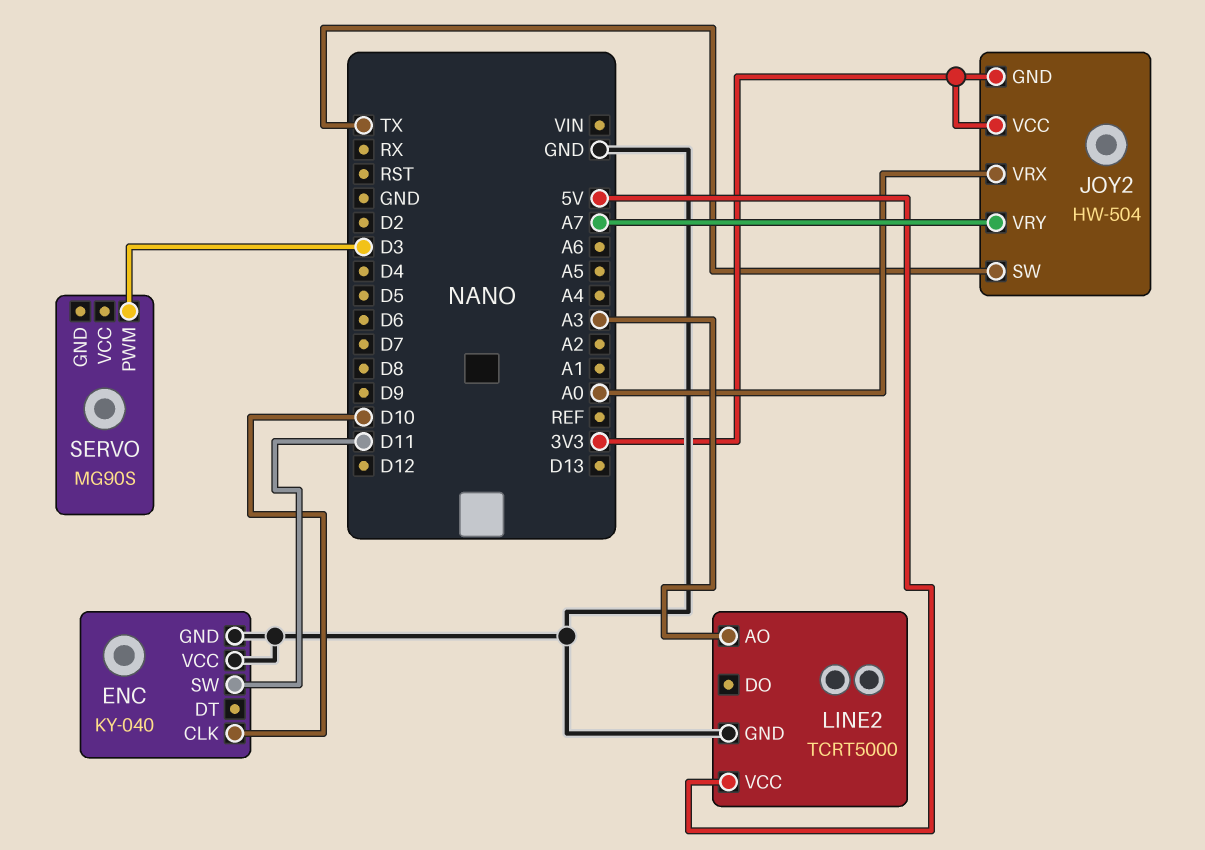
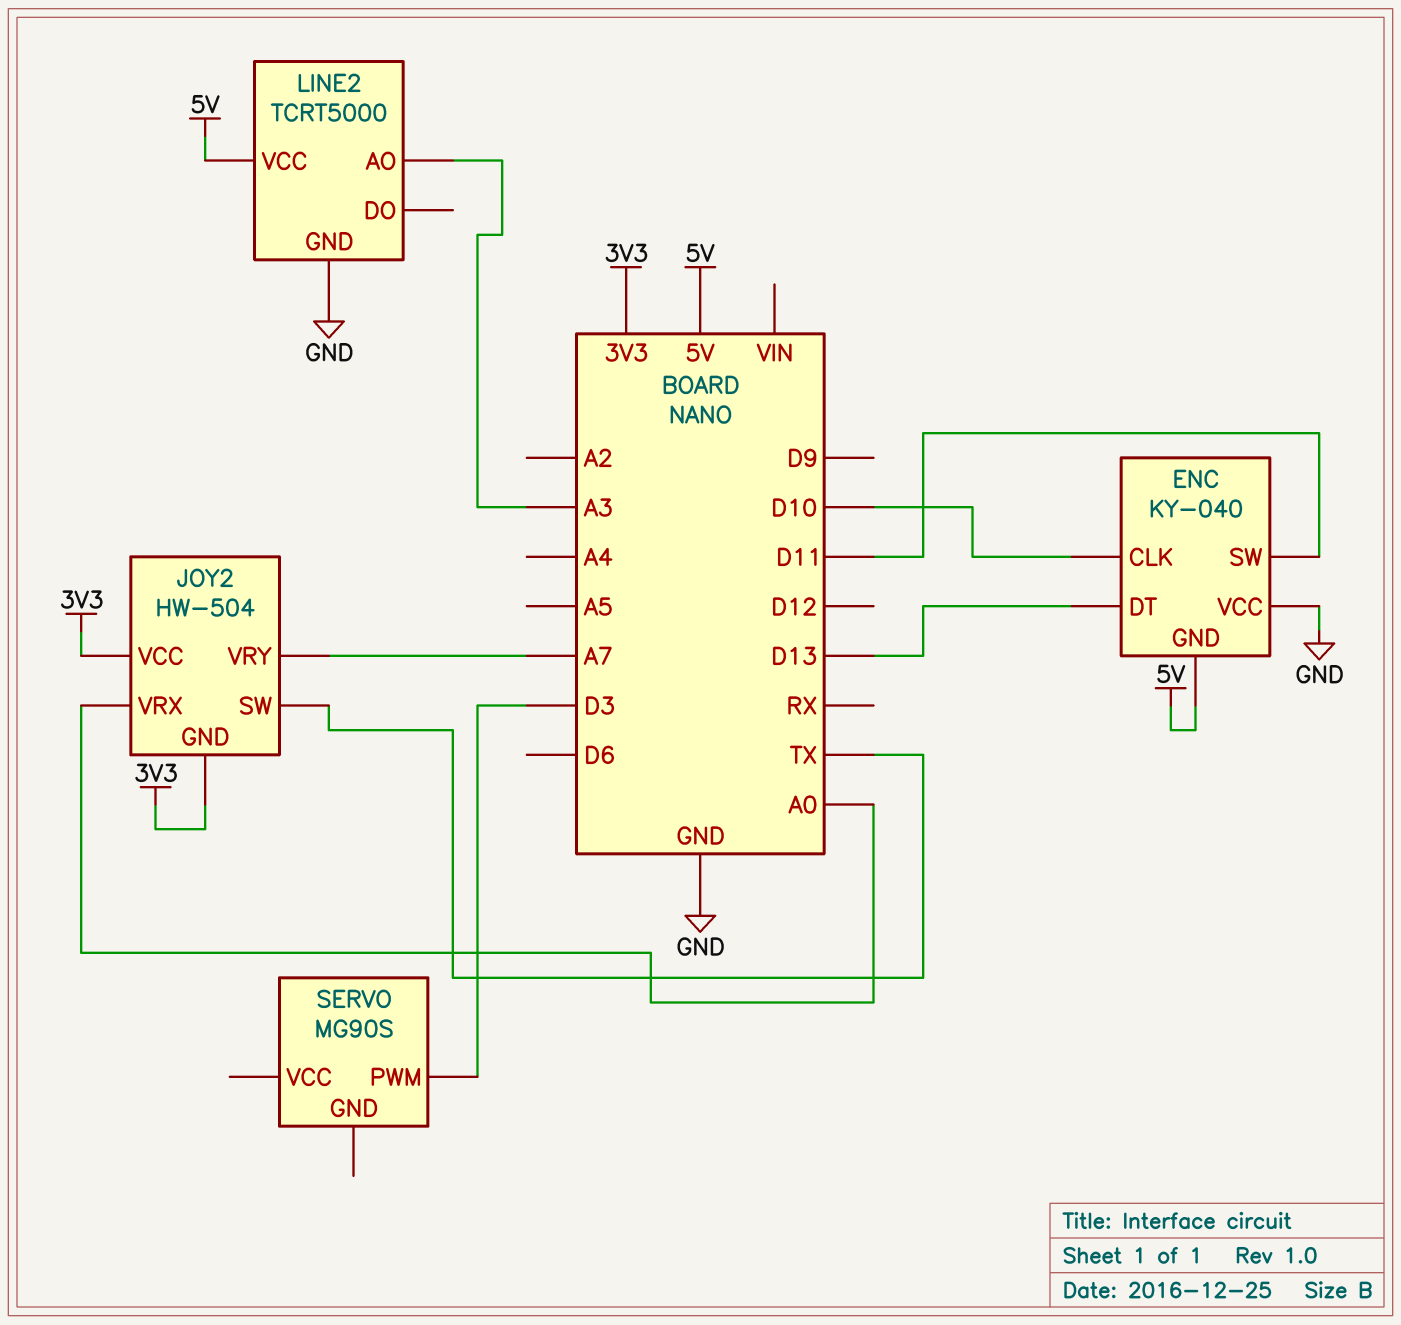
ENC pin DT: none -> D13
ENC pin GND: GND -> 5V

